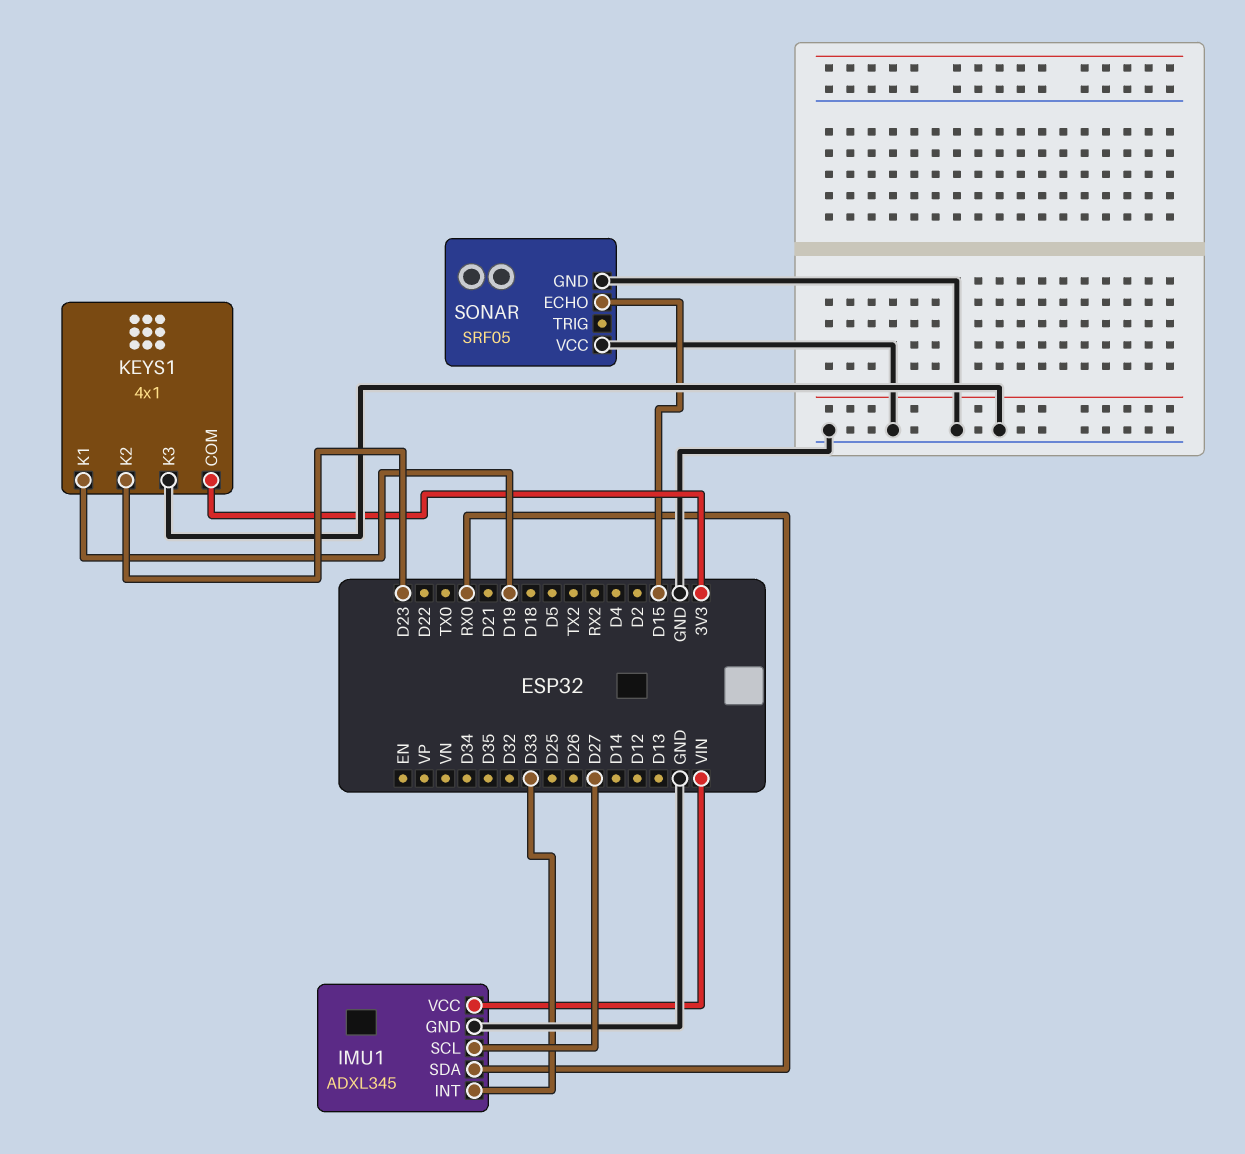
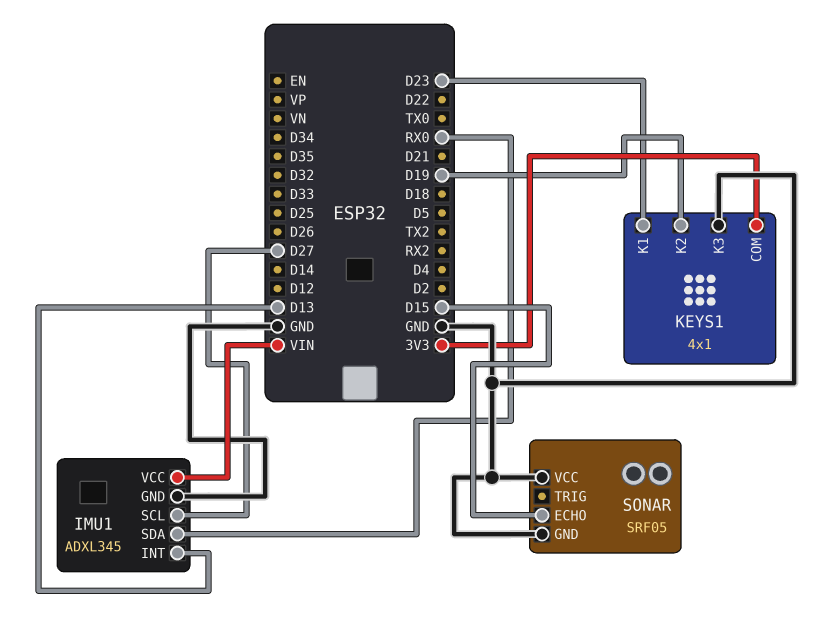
IMU1 pin INT: D33 -> D13
KEYS1 pin K1: D19 -> D23
KEYS1 pin K2: D23 -> D19

